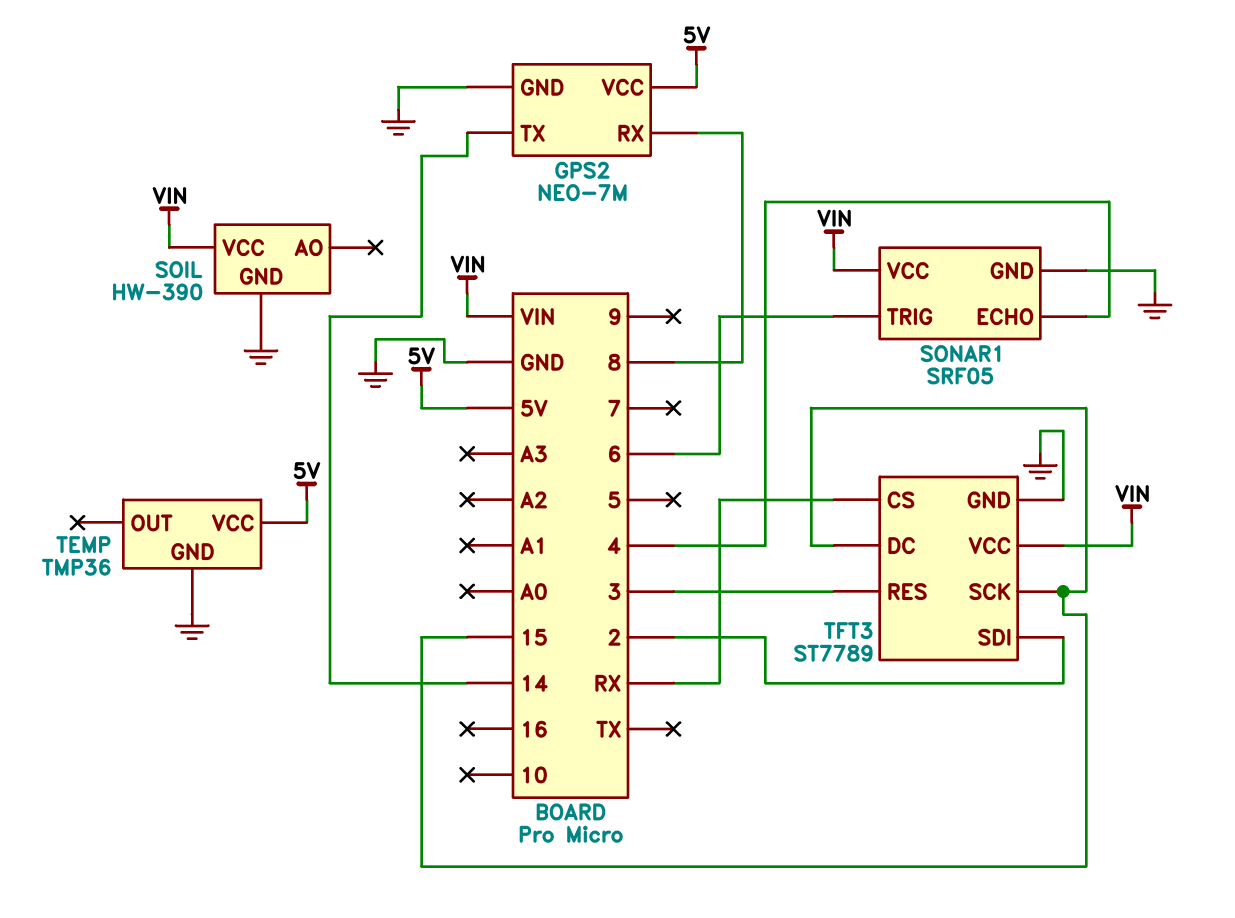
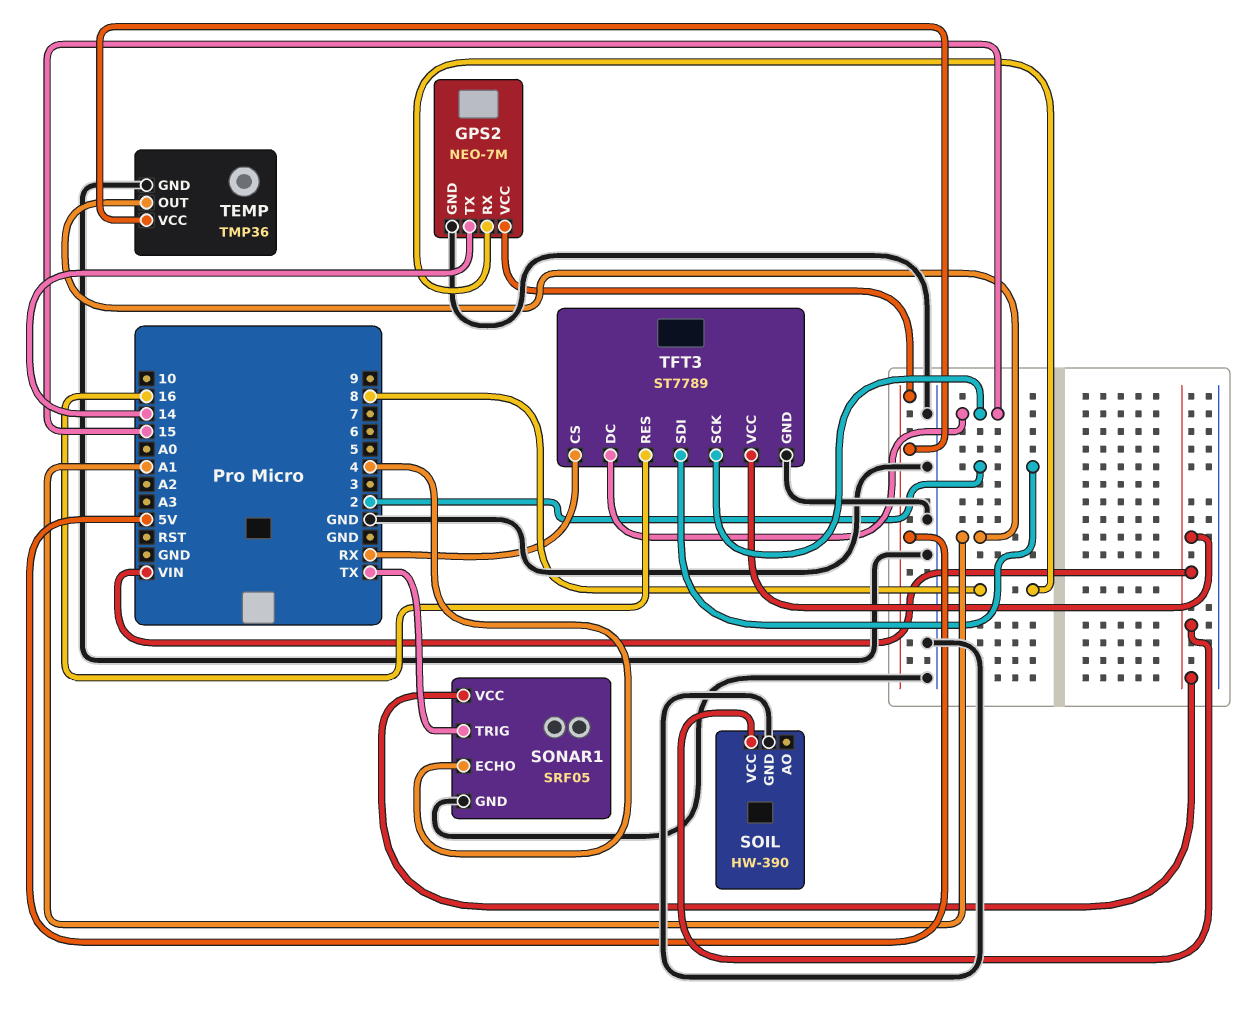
SONAR1 pin TRIG: 6 -> TX
TEMP pin OUT: none -> A1
TFT3 pin RES: 3 -> 16

